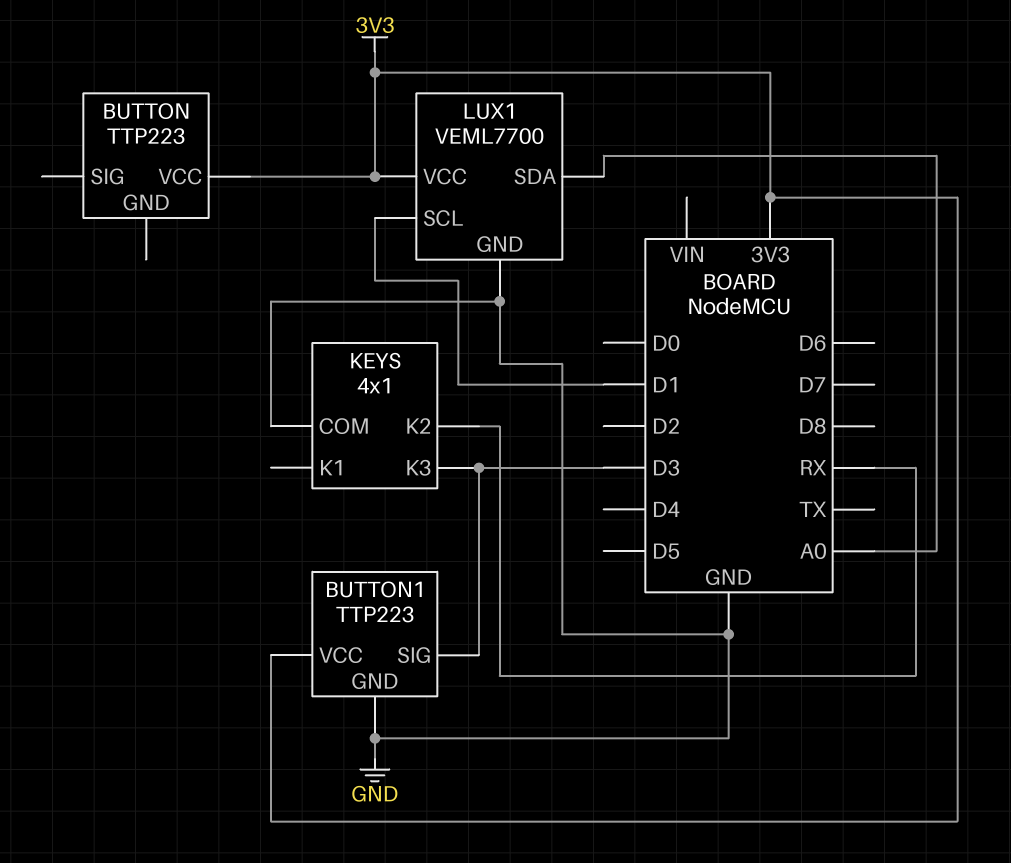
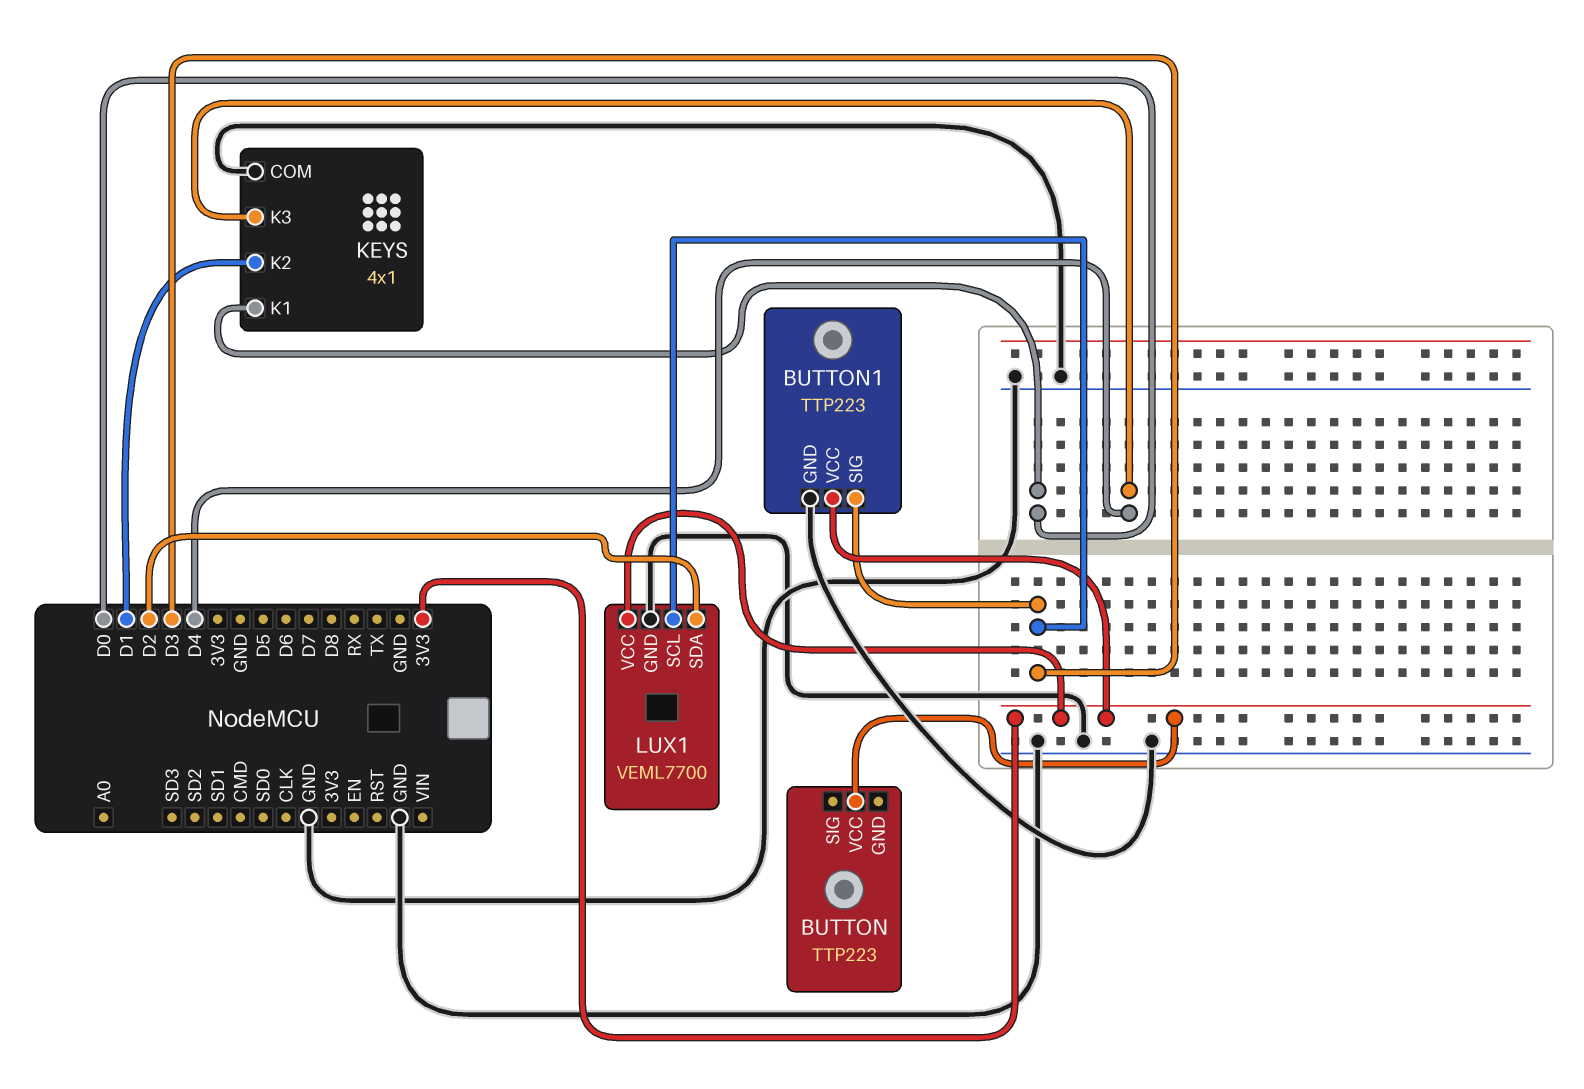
KEYS pin K1: none -> D0
KEYS pin K2: RX -> D1
KEYS pin K3: D3 -> D4
LUX1 pin SCL: D1 -> D3
LUX1 pin SDA: A0 -> D2

